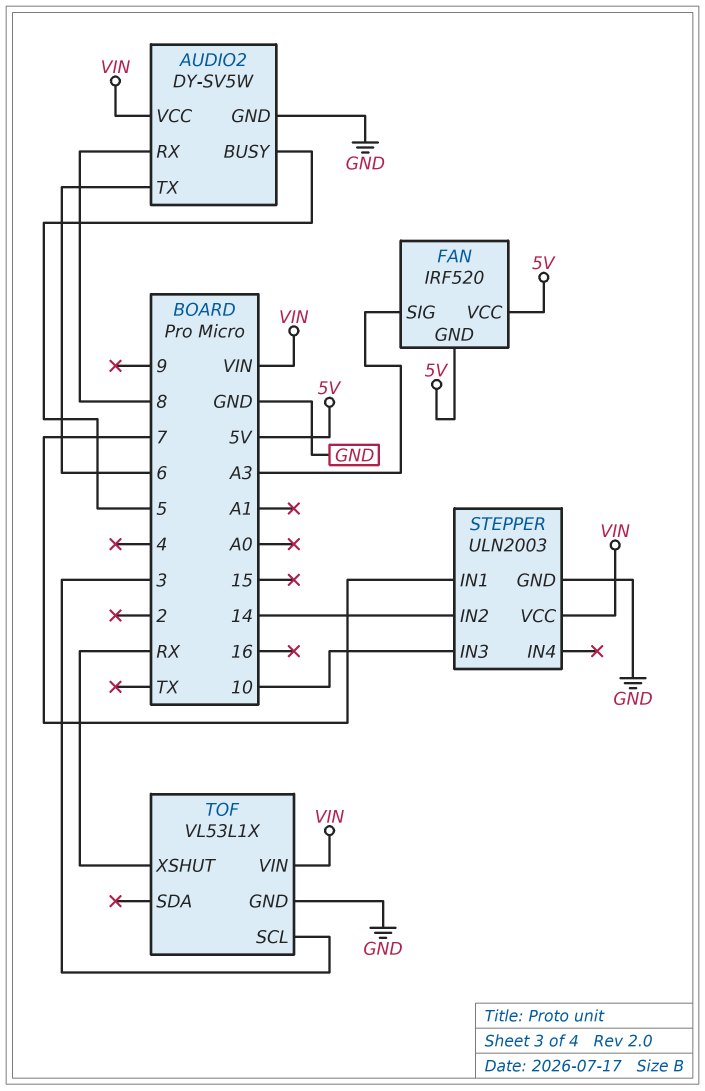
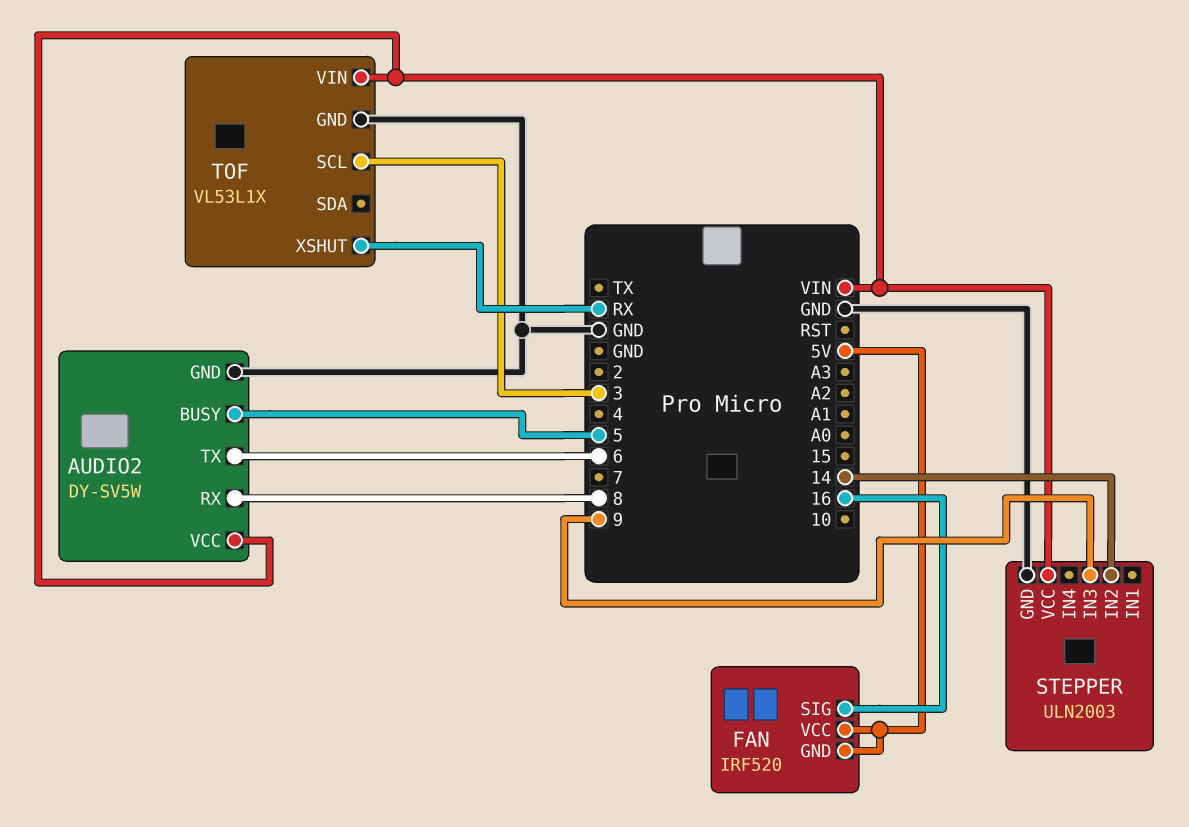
FAN pin SIG: A3 -> 16
STEPPER pin IN1: 7 -> none
STEPPER pin IN3: 10 -> 9

